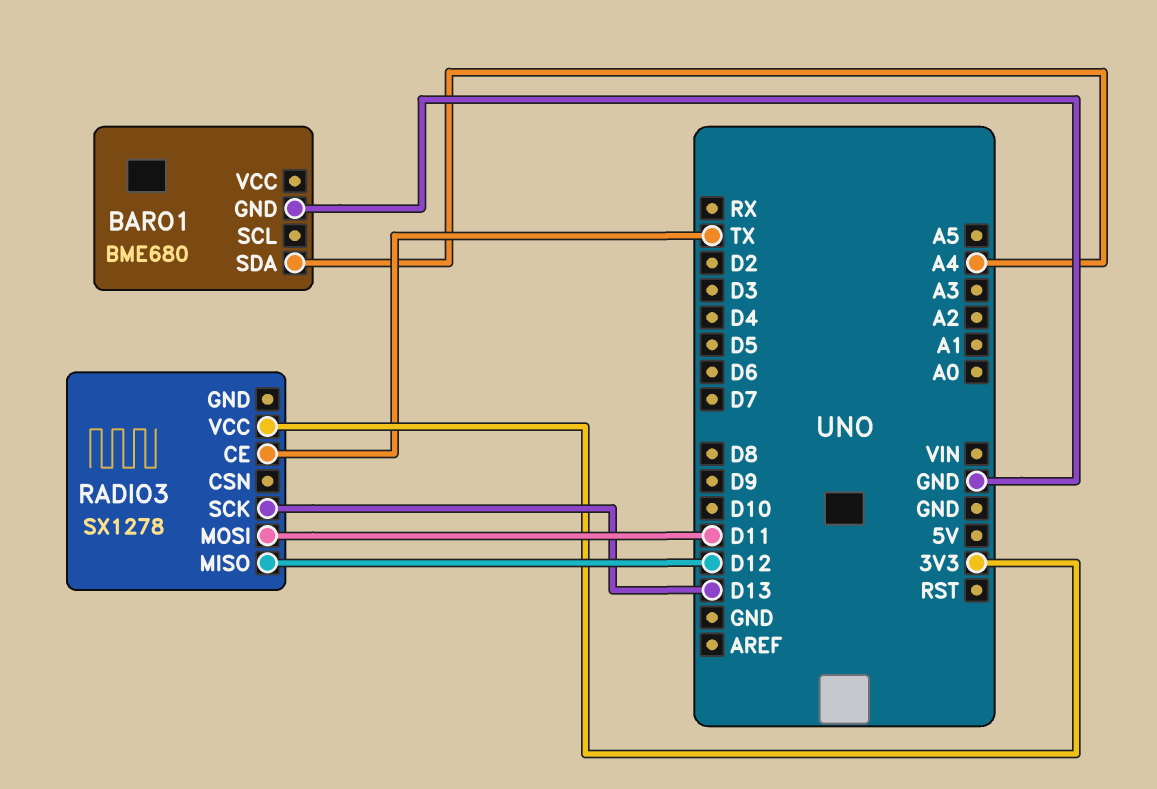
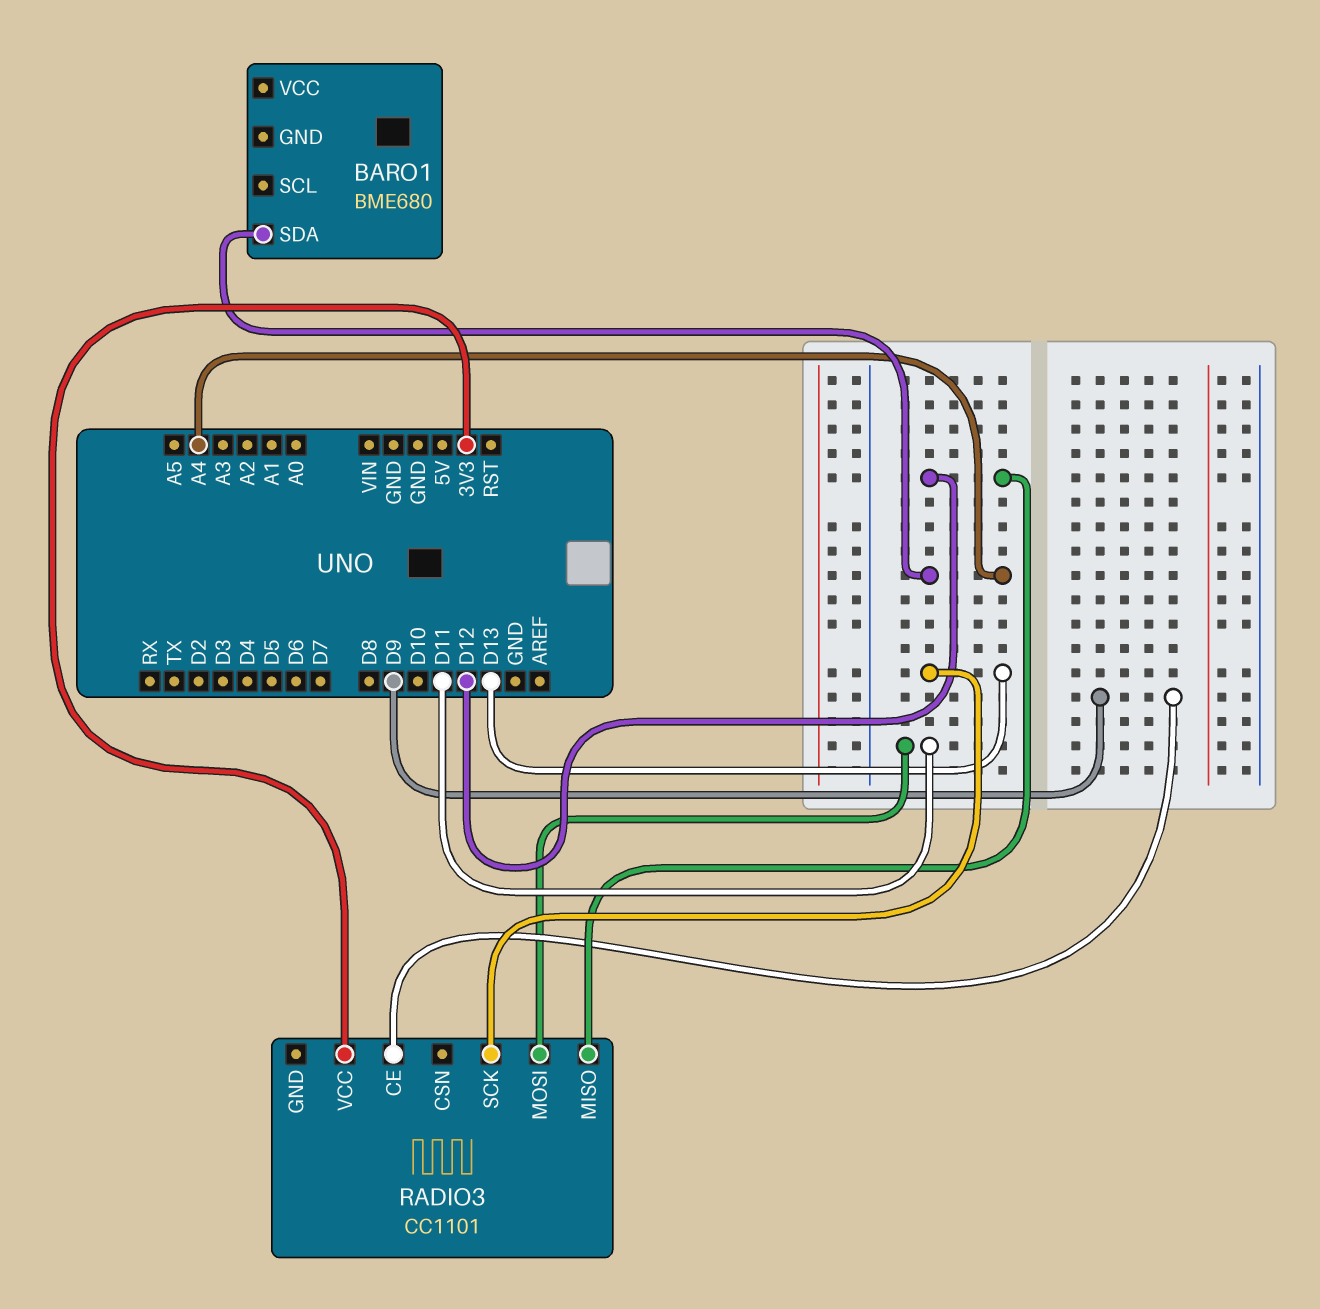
BARO1 pin GND: GND -> none
RADIO3: SX1278 -> CC1101
RADIO3 pin CE: TX -> D9

